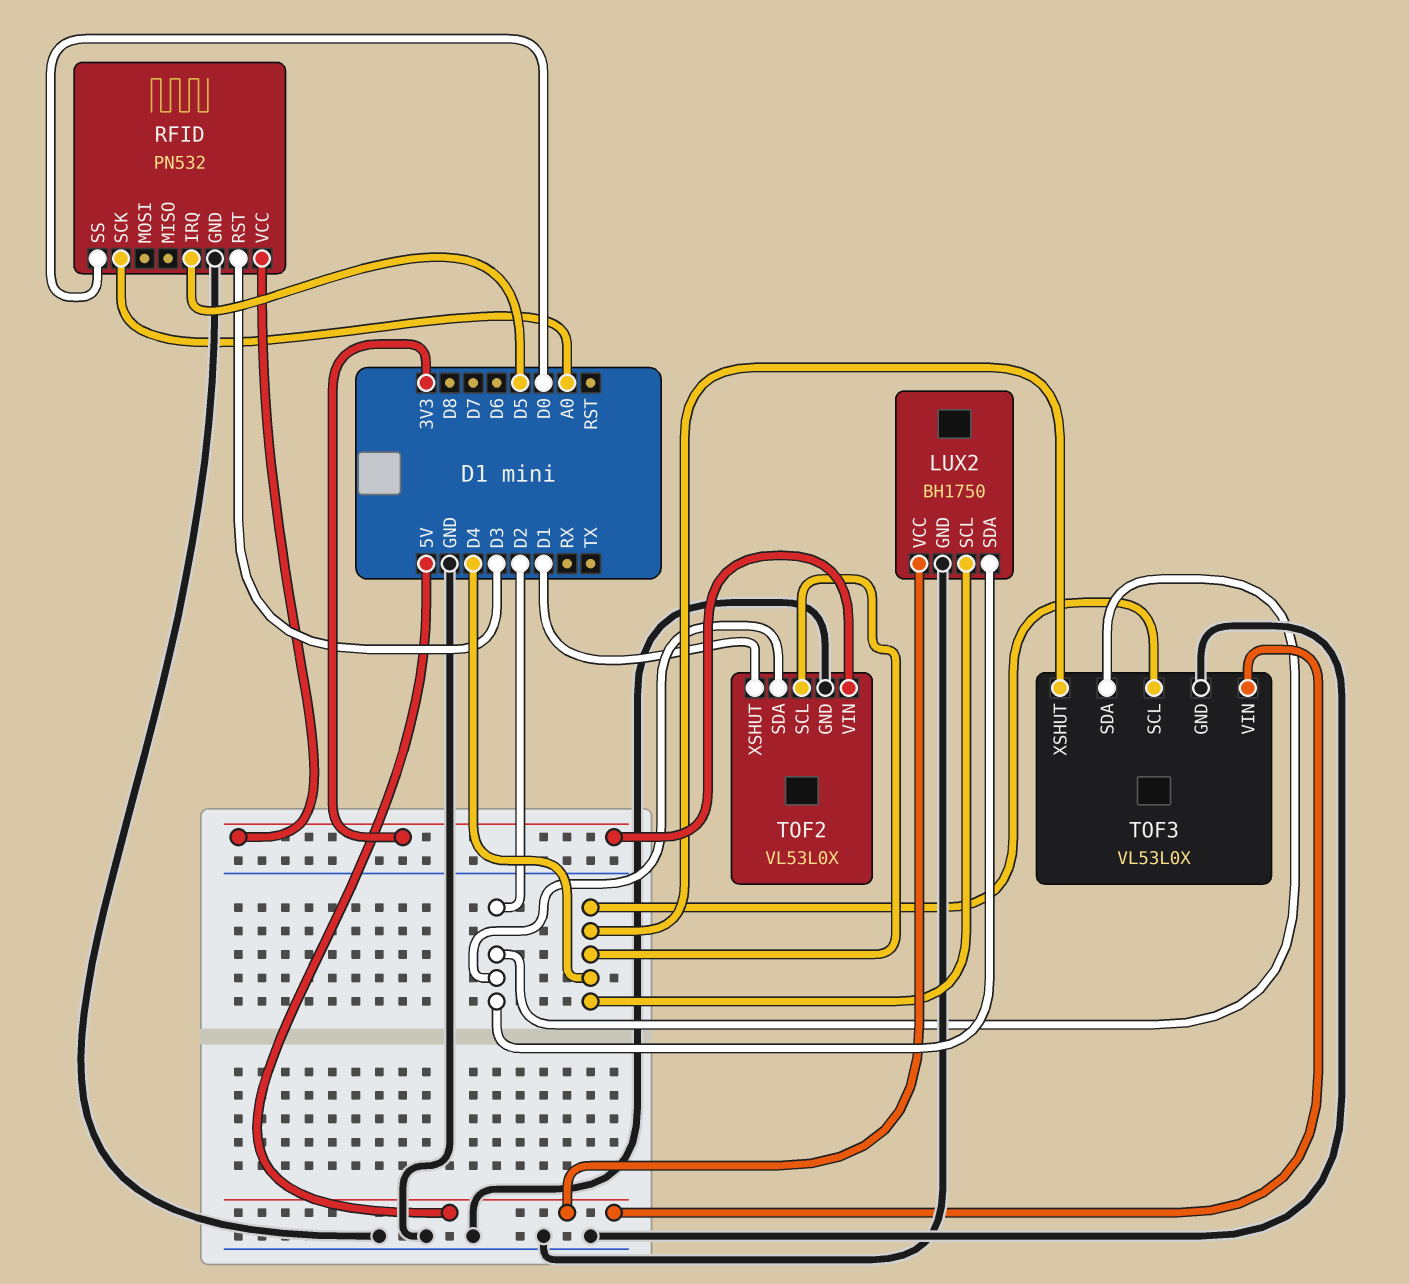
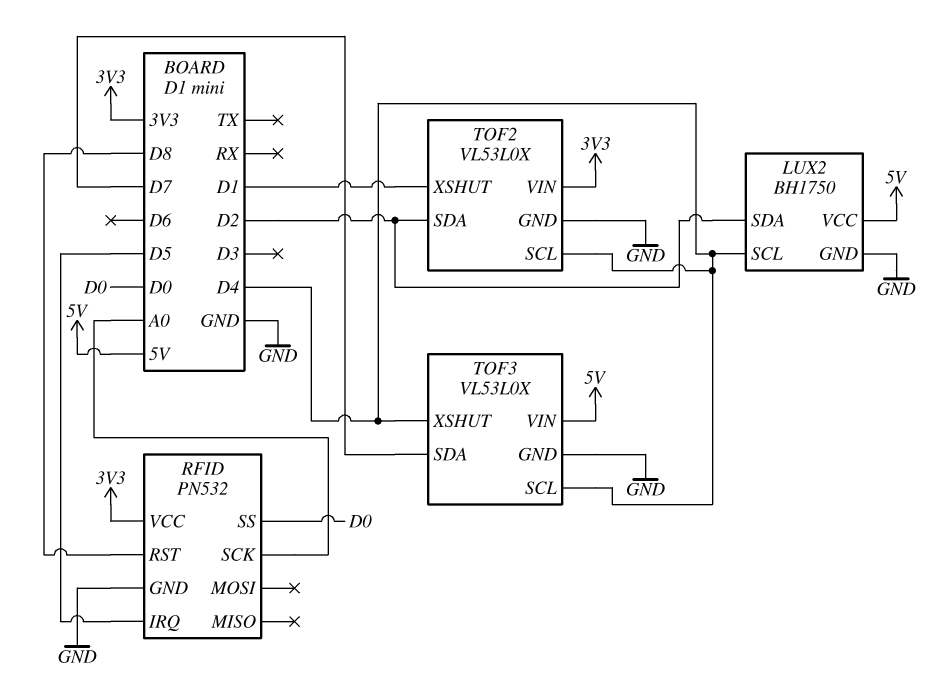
RFID pin RST: D3 -> D8
TOF3 pin SDA: D2 -> D7

